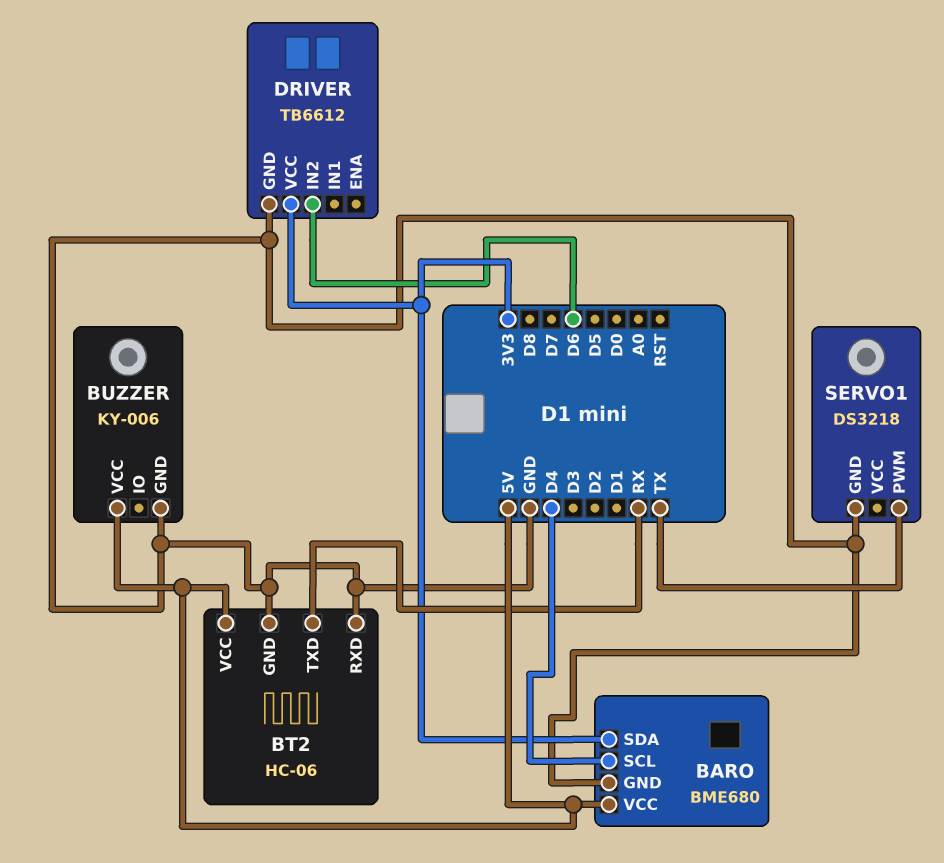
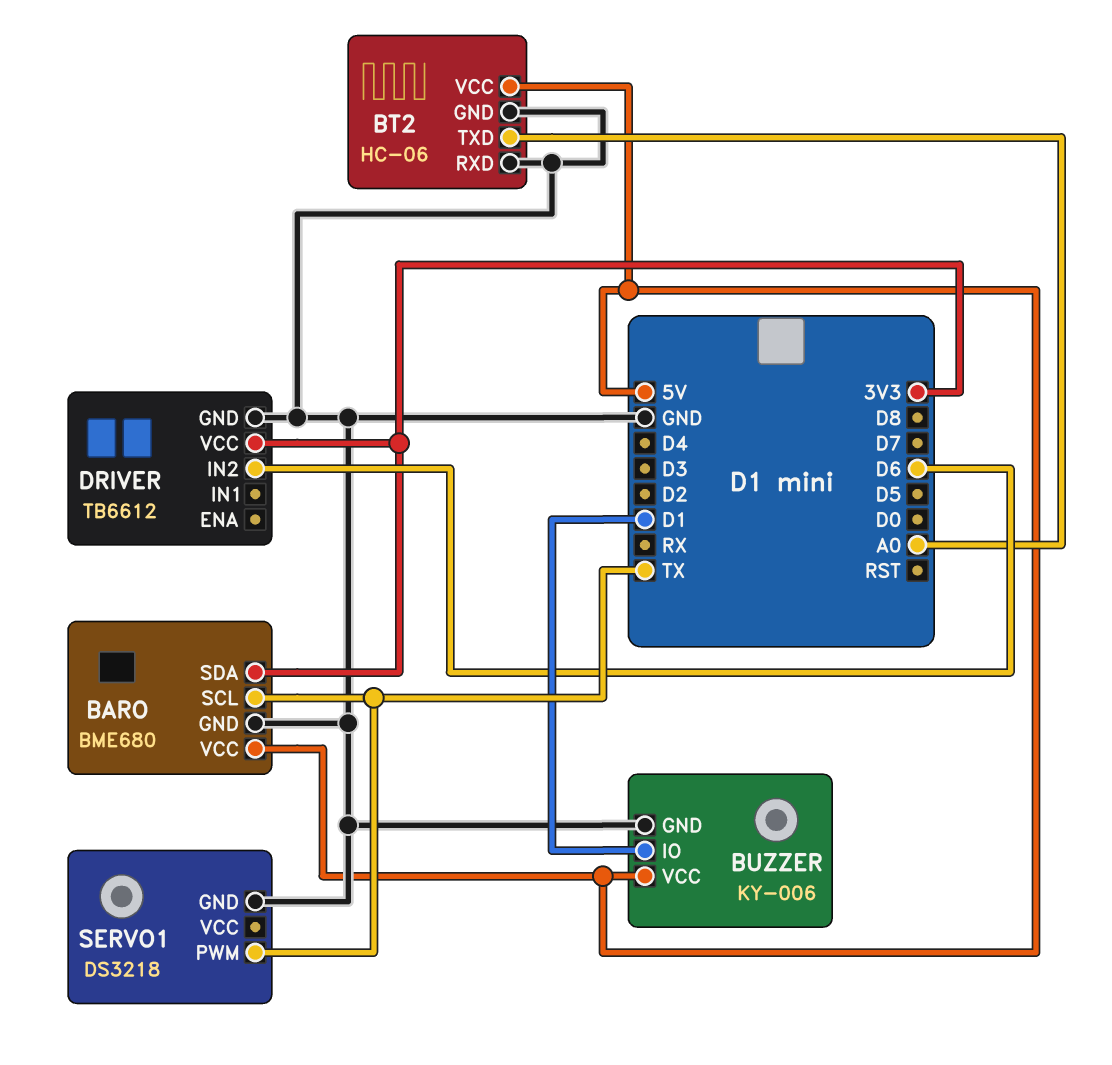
BARO pin SCL: D4 -> TX
BT2 pin TXD: RX -> A0
BUZZER pin IO: none -> D1

